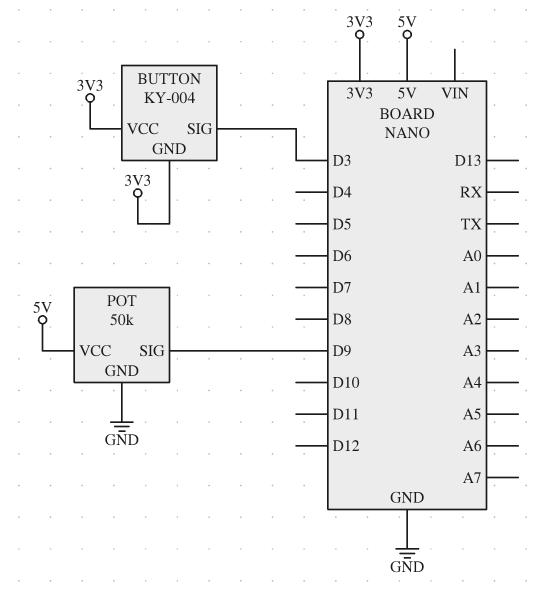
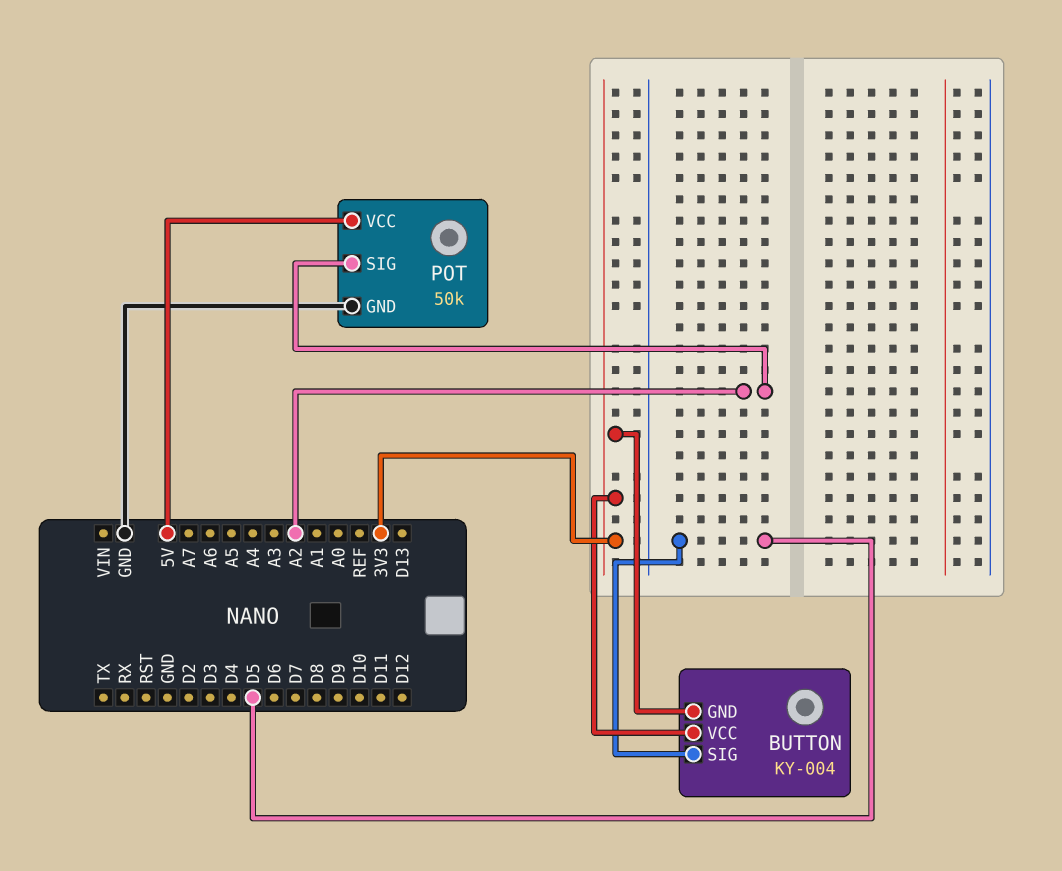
BUTTON pin SIG: D3 -> D5
POT pin SIG: D9 -> A2

